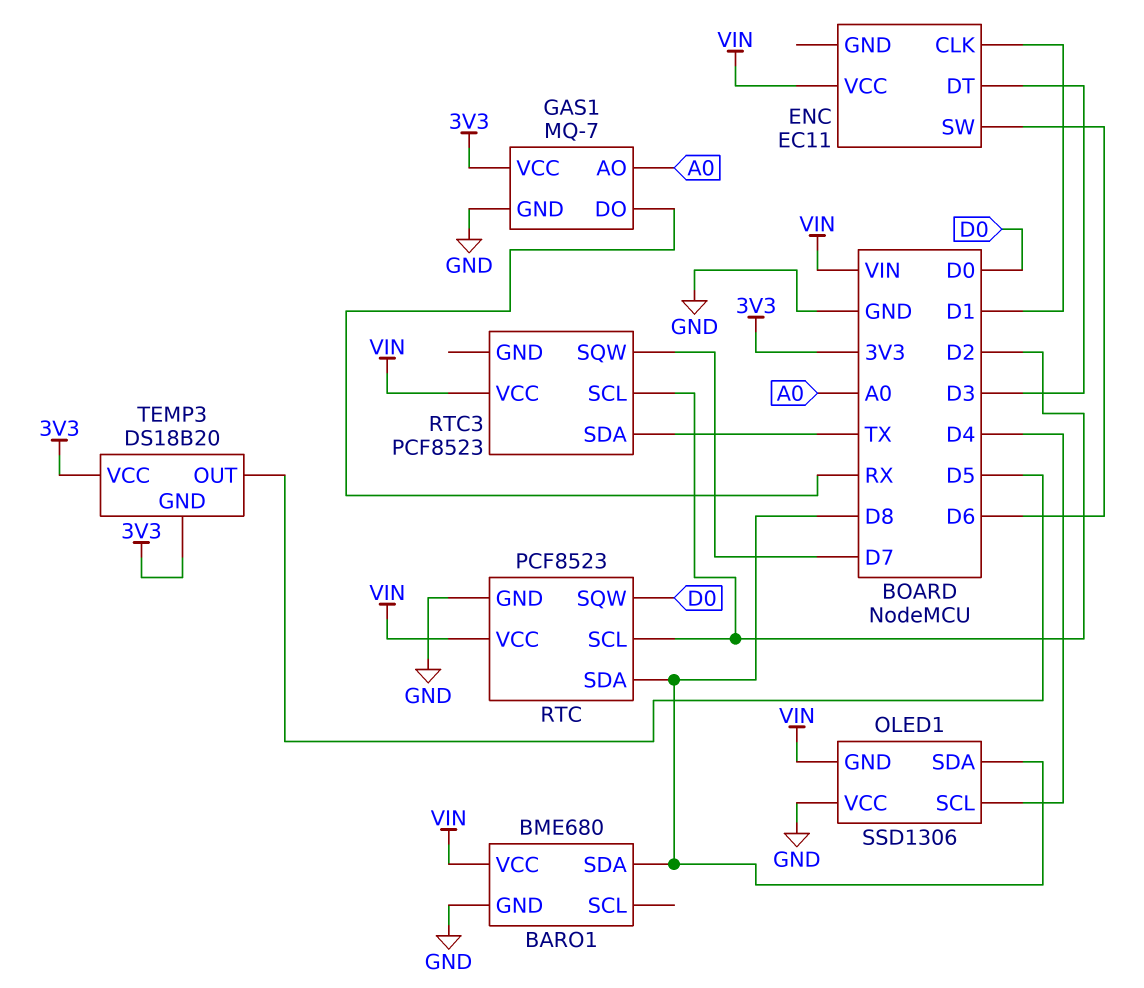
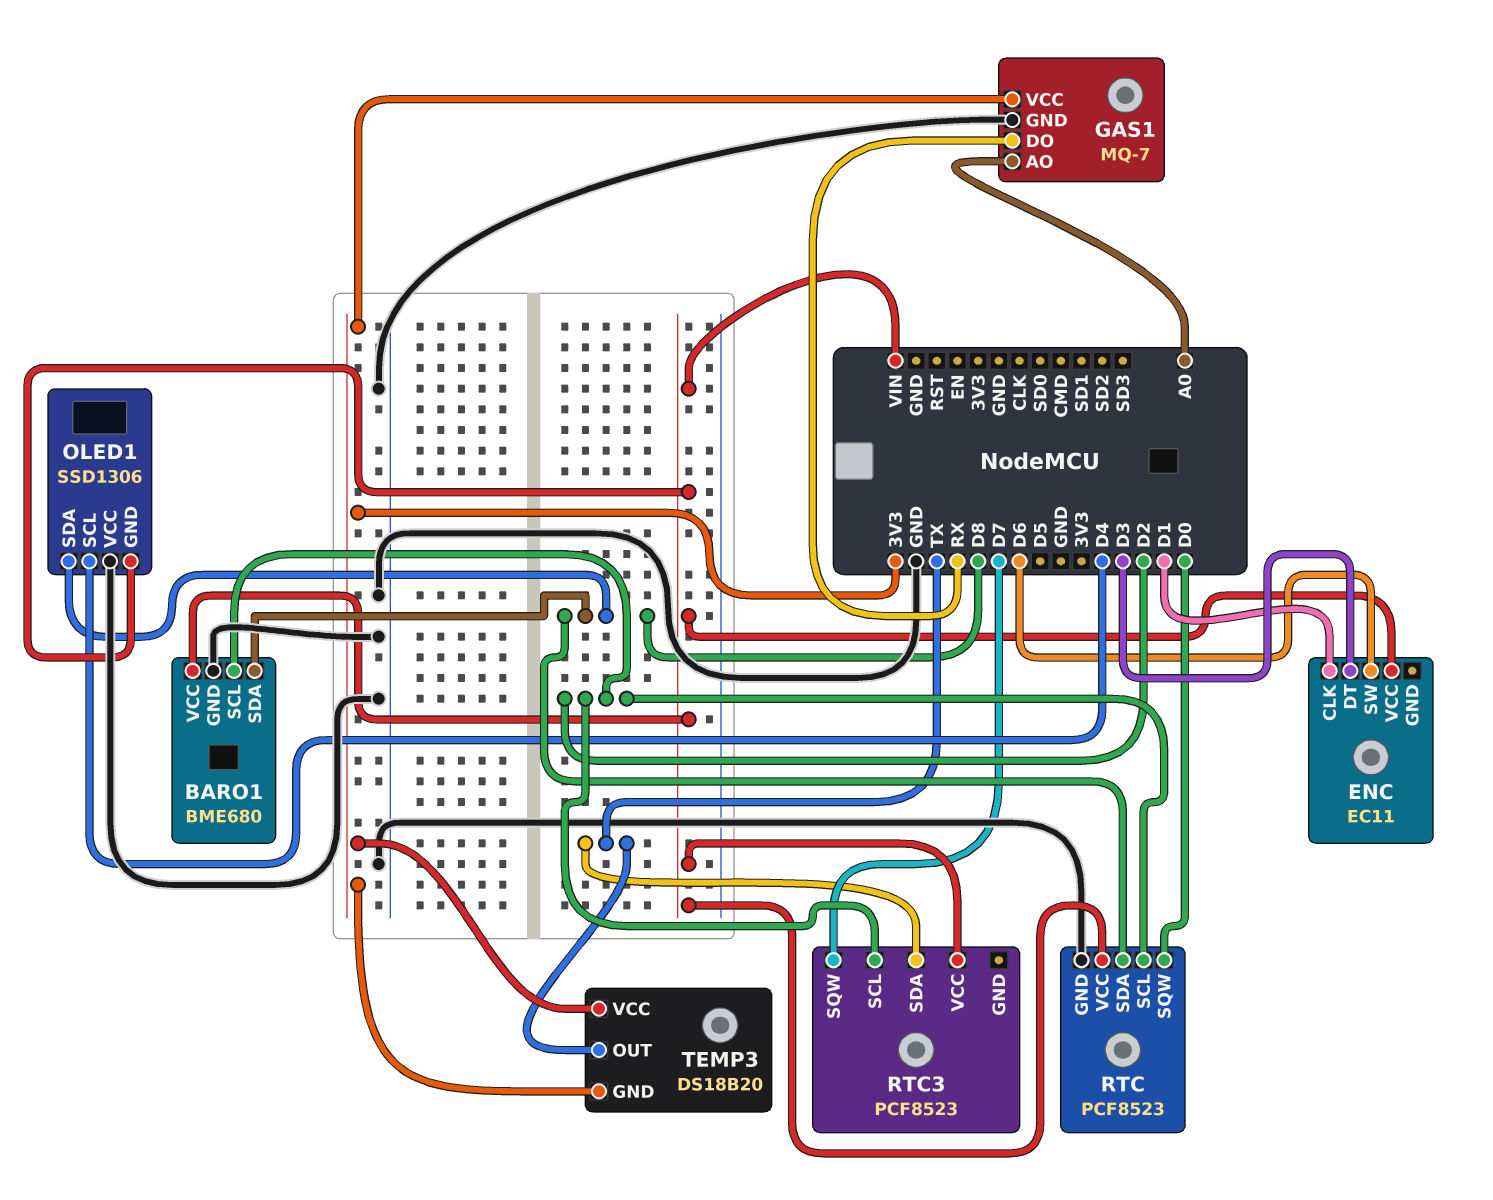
BARO1 pin SCL: none -> D2
TEMP3 pin OUT: D5 -> TX

